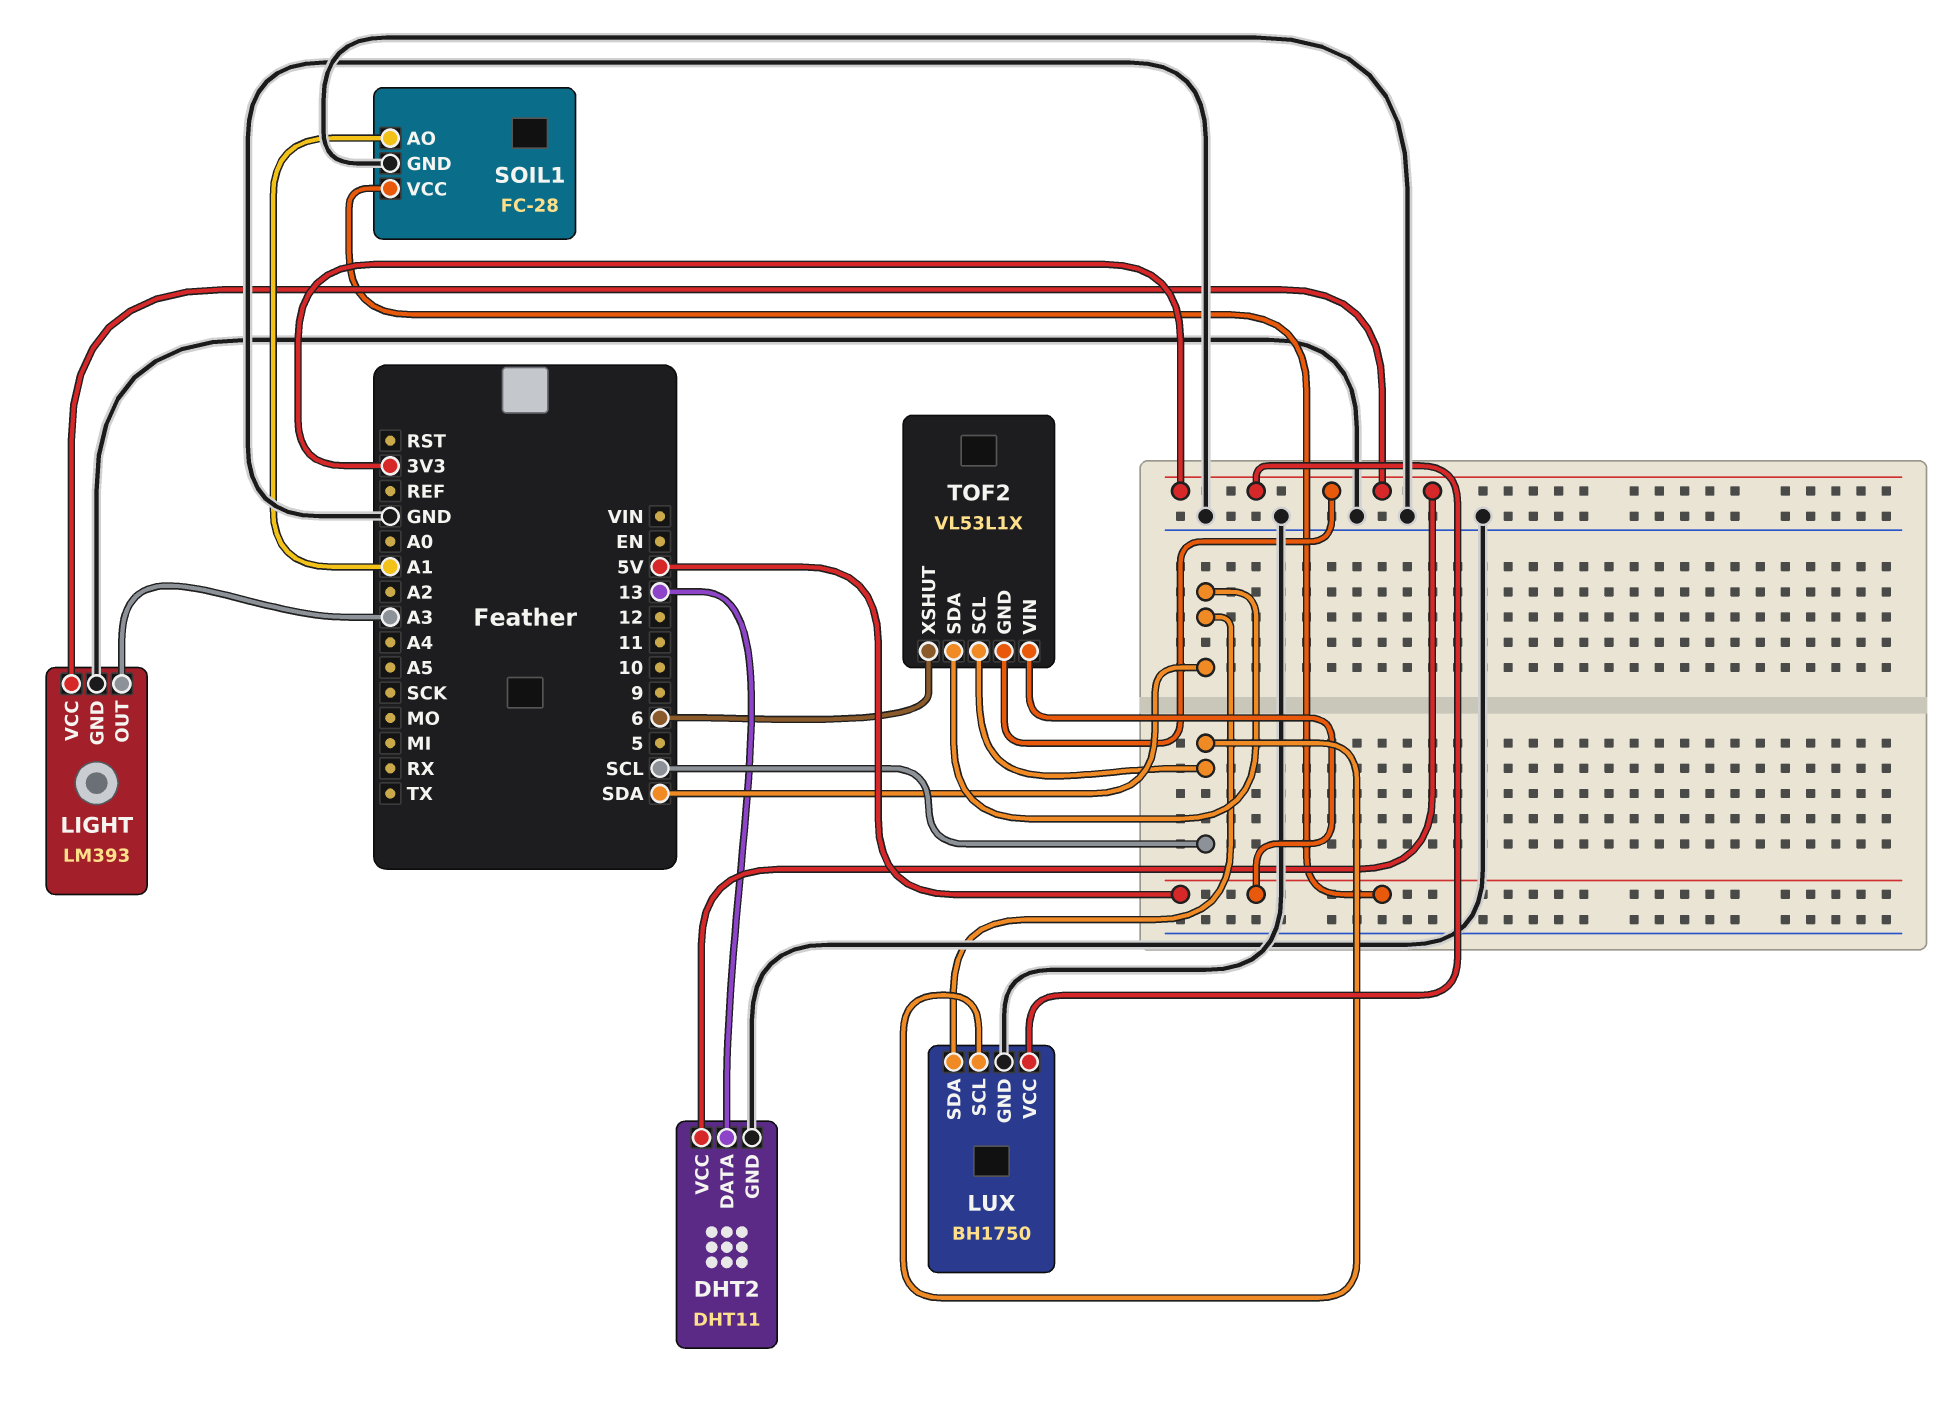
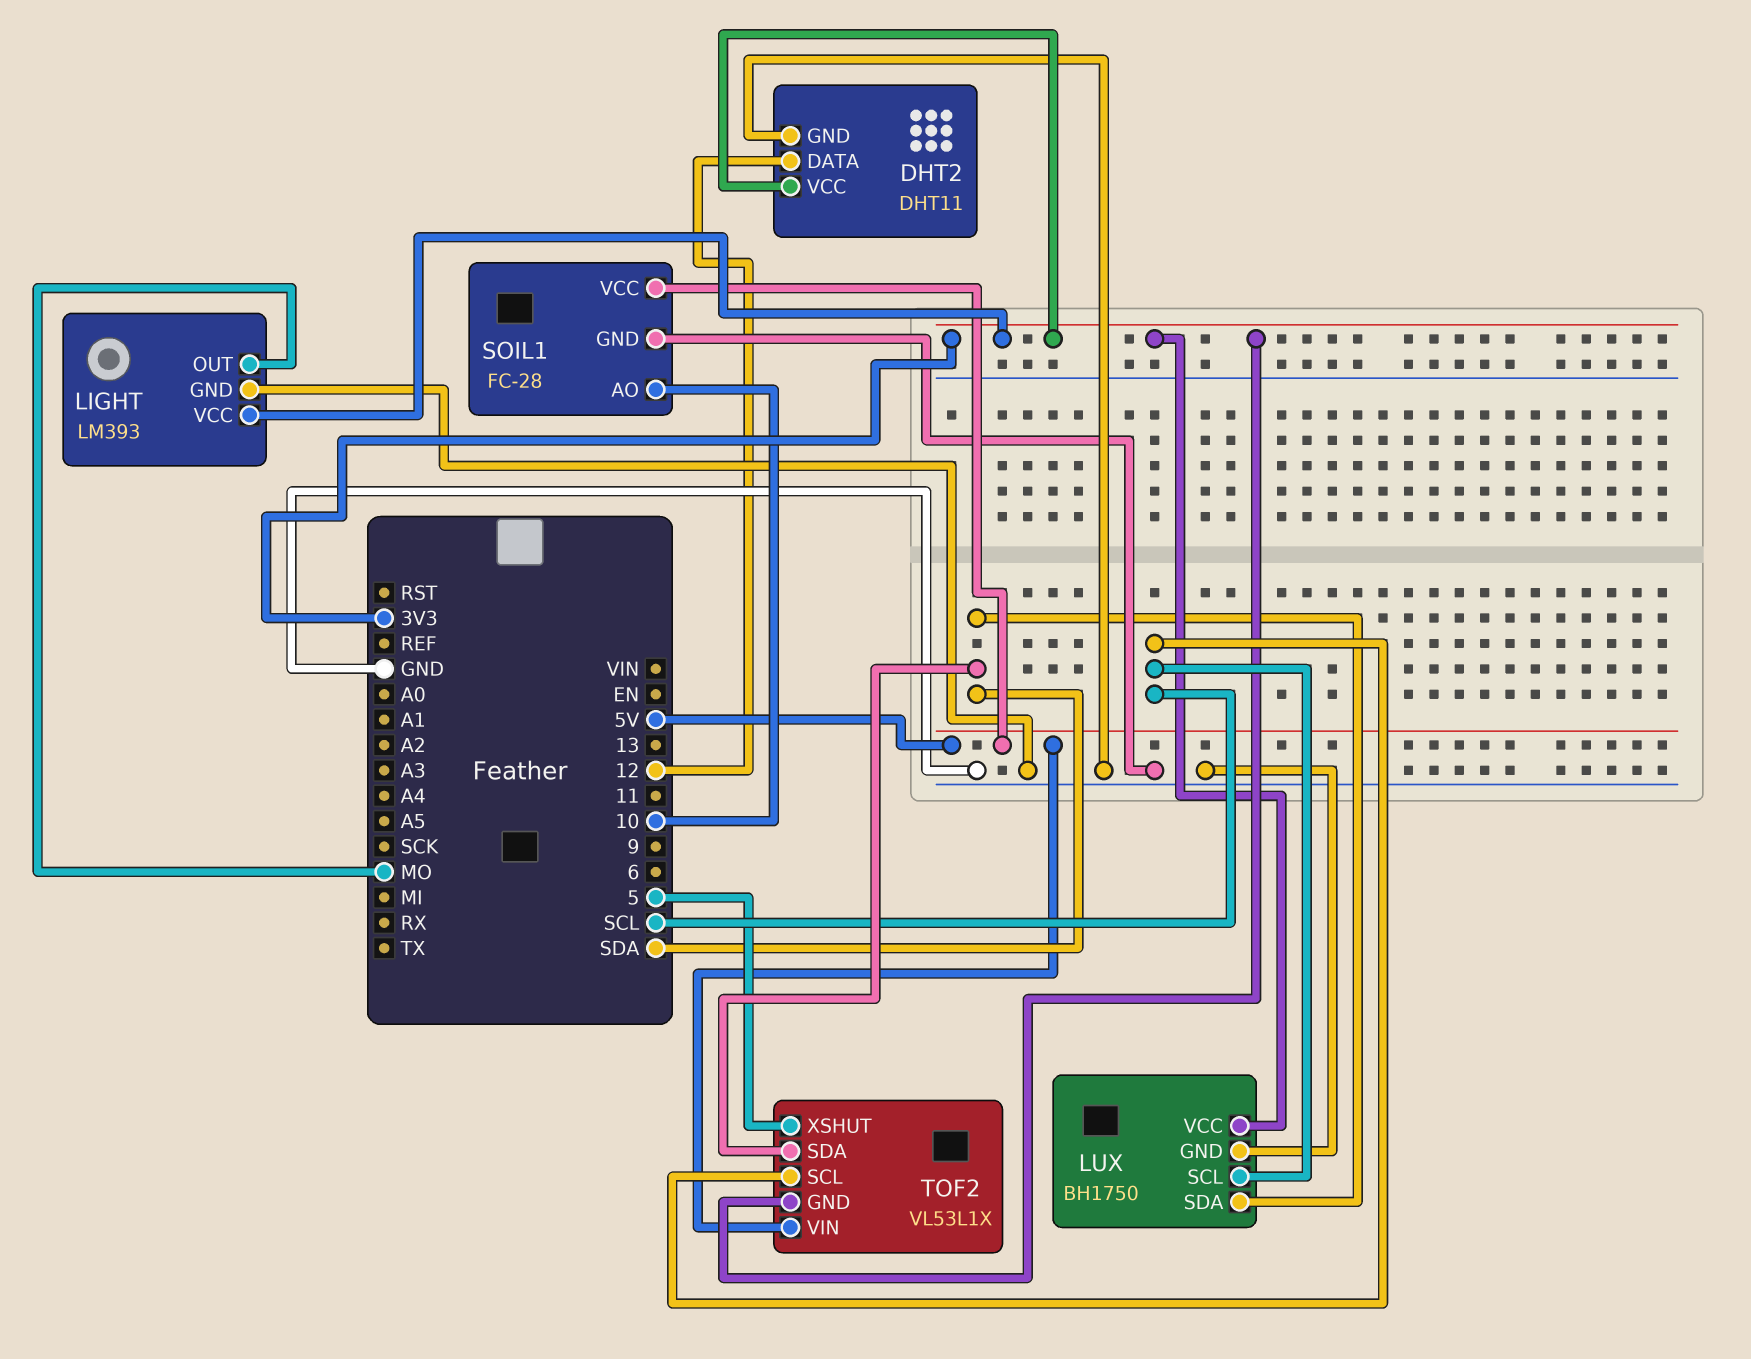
DHT2 pin DATA: 13 -> 12
LIGHT pin OUT: A3 -> MO
SOIL1 pin AO: A1 -> 10
TOF2 pin XSHUT: 6 -> 5

